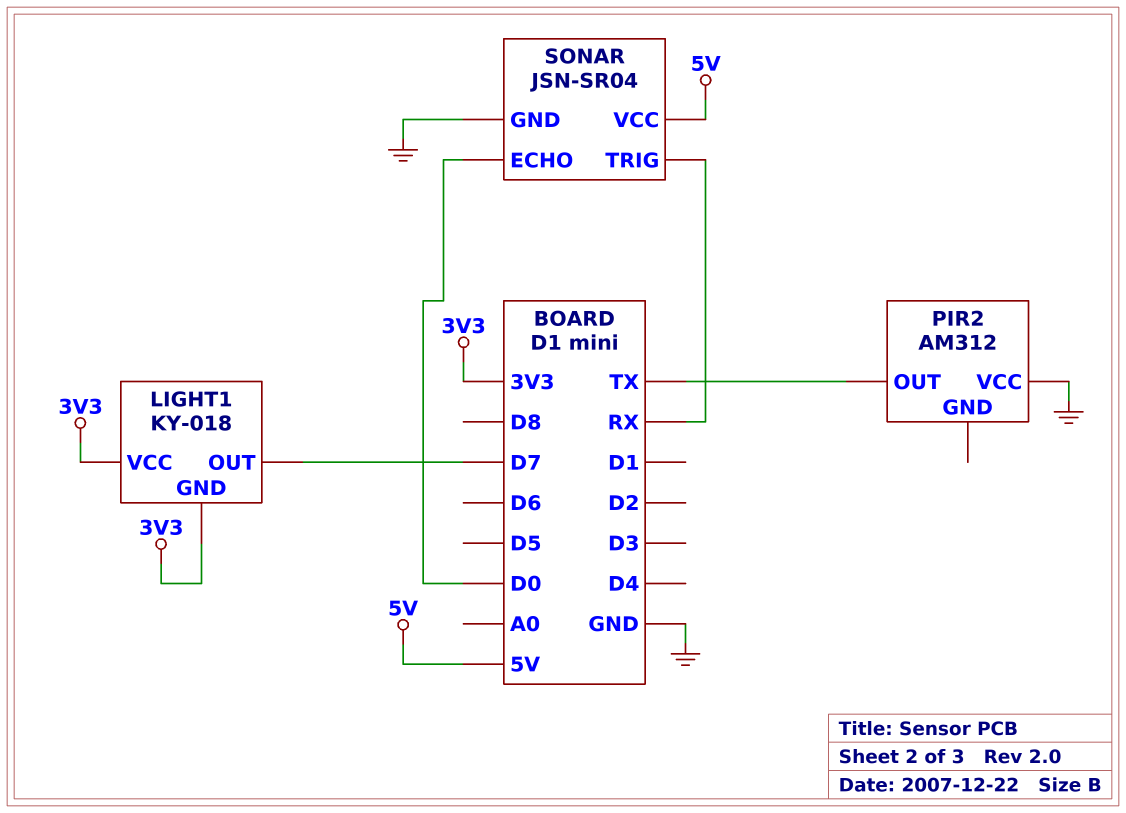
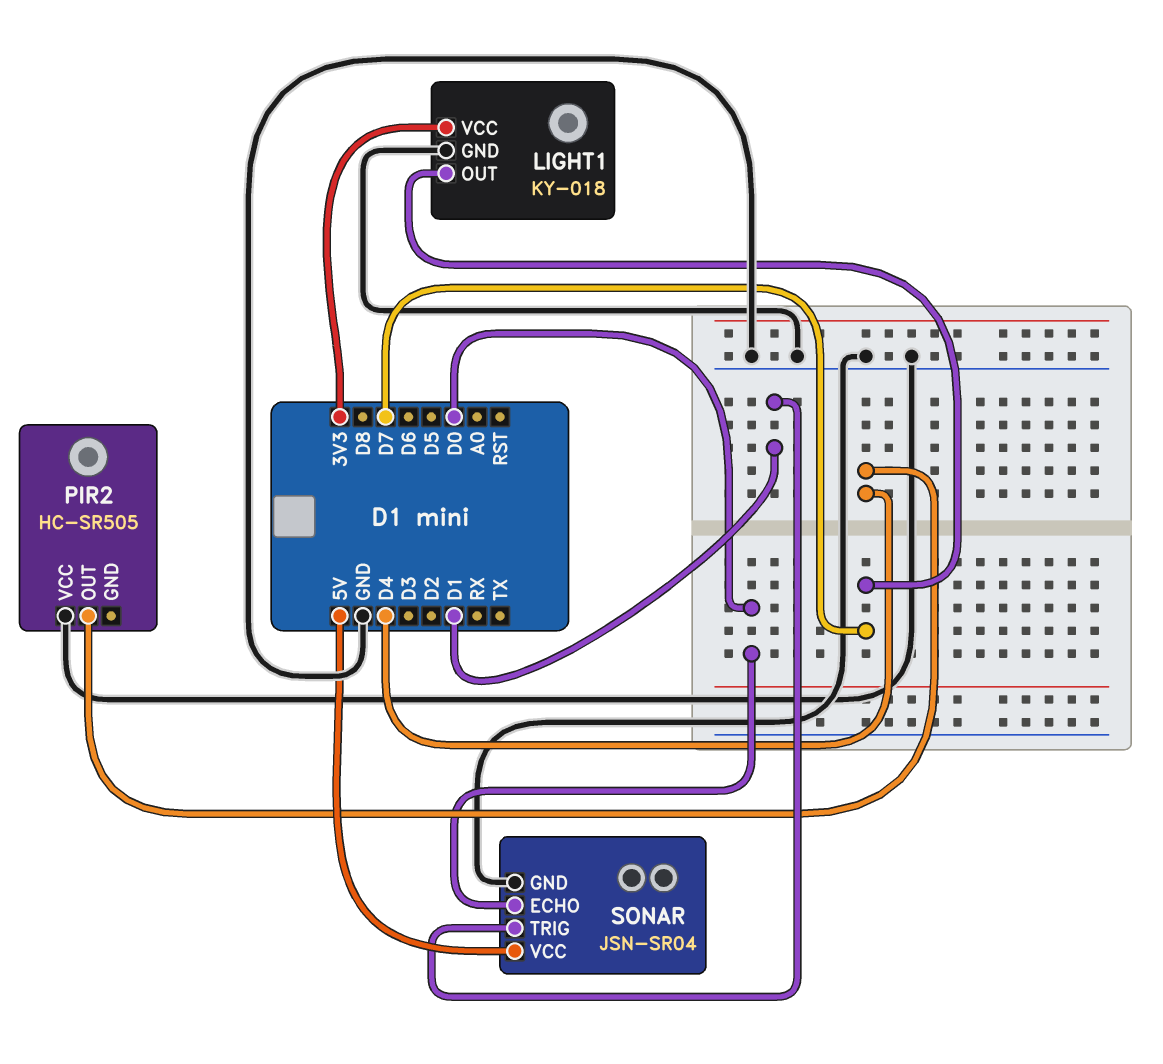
LIGHT1 pin GND: 3V3 -> GND
PIR2: AM312 -> HC-SR505
PIR2 pin OUT: TX -> D4
SONAR pin TRIG: RX -> D1

